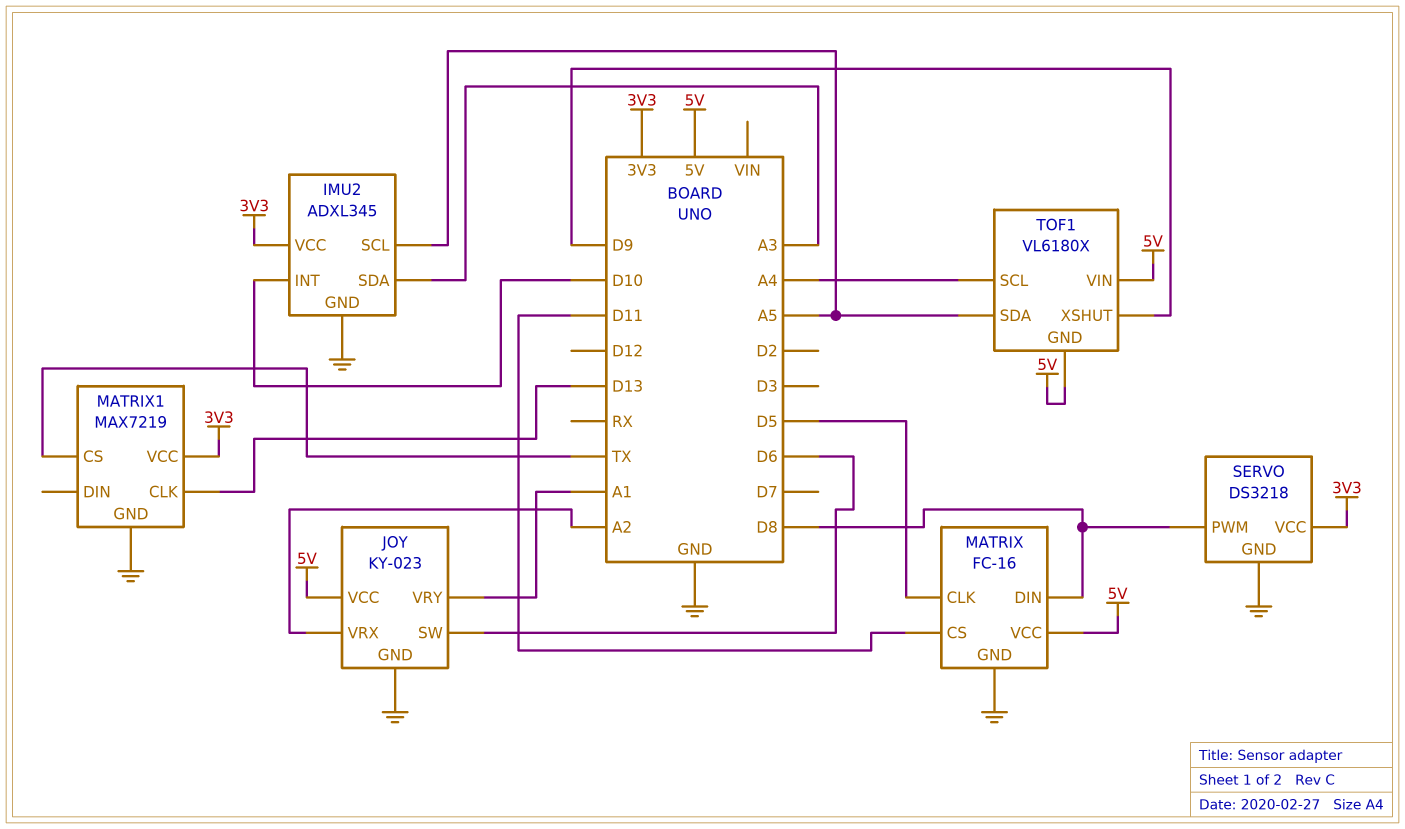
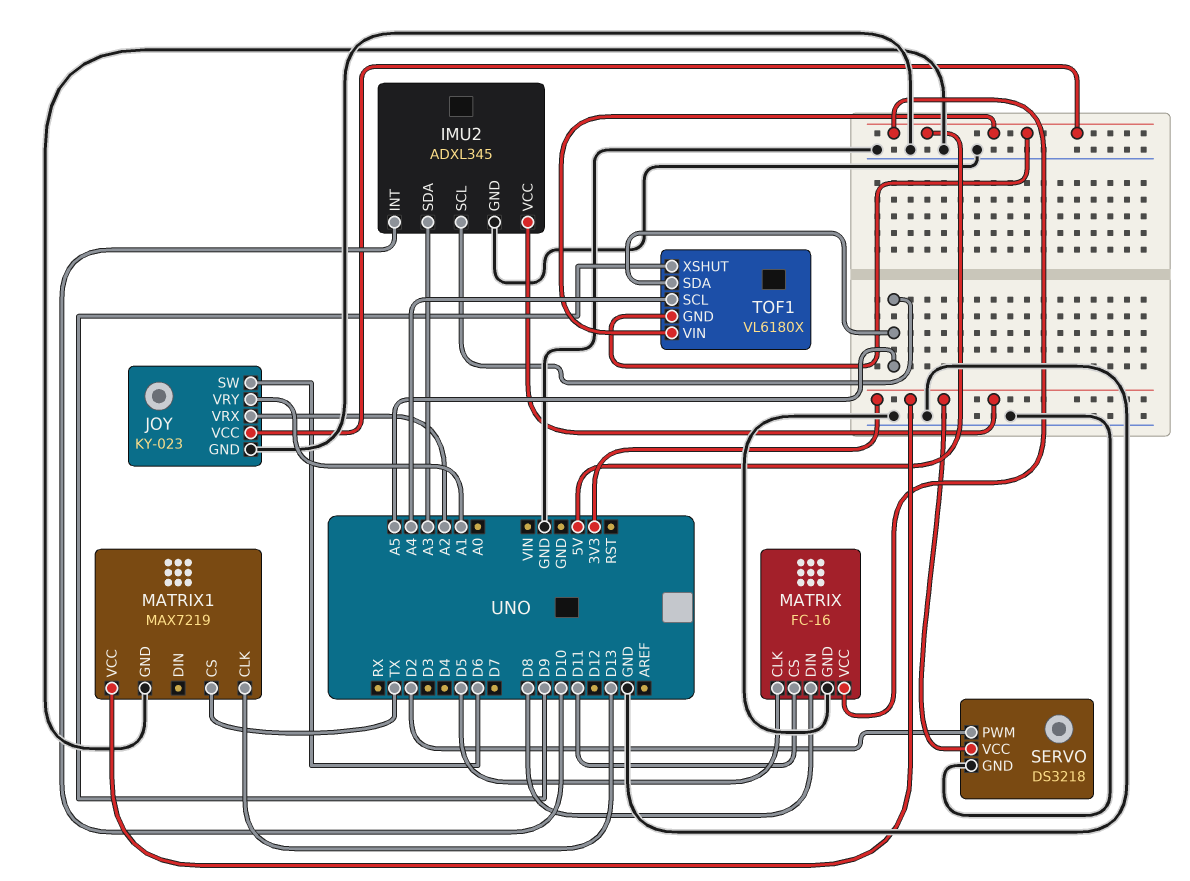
SERVO pin PWM: D8 -> D2

